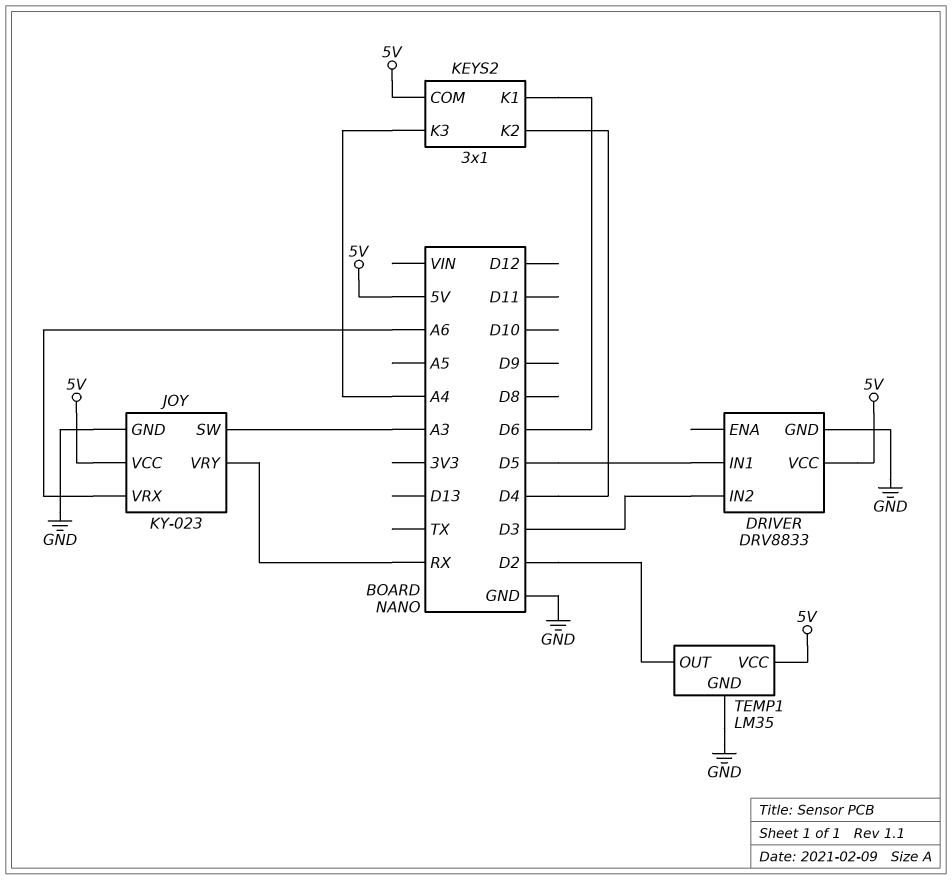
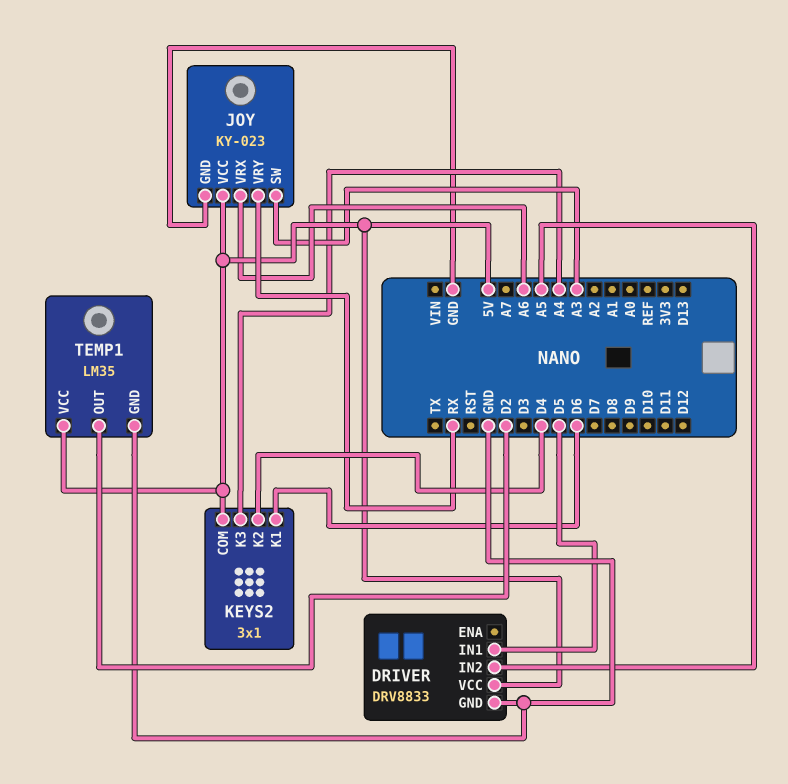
DRIVER pin IN2: D3 -> A5

